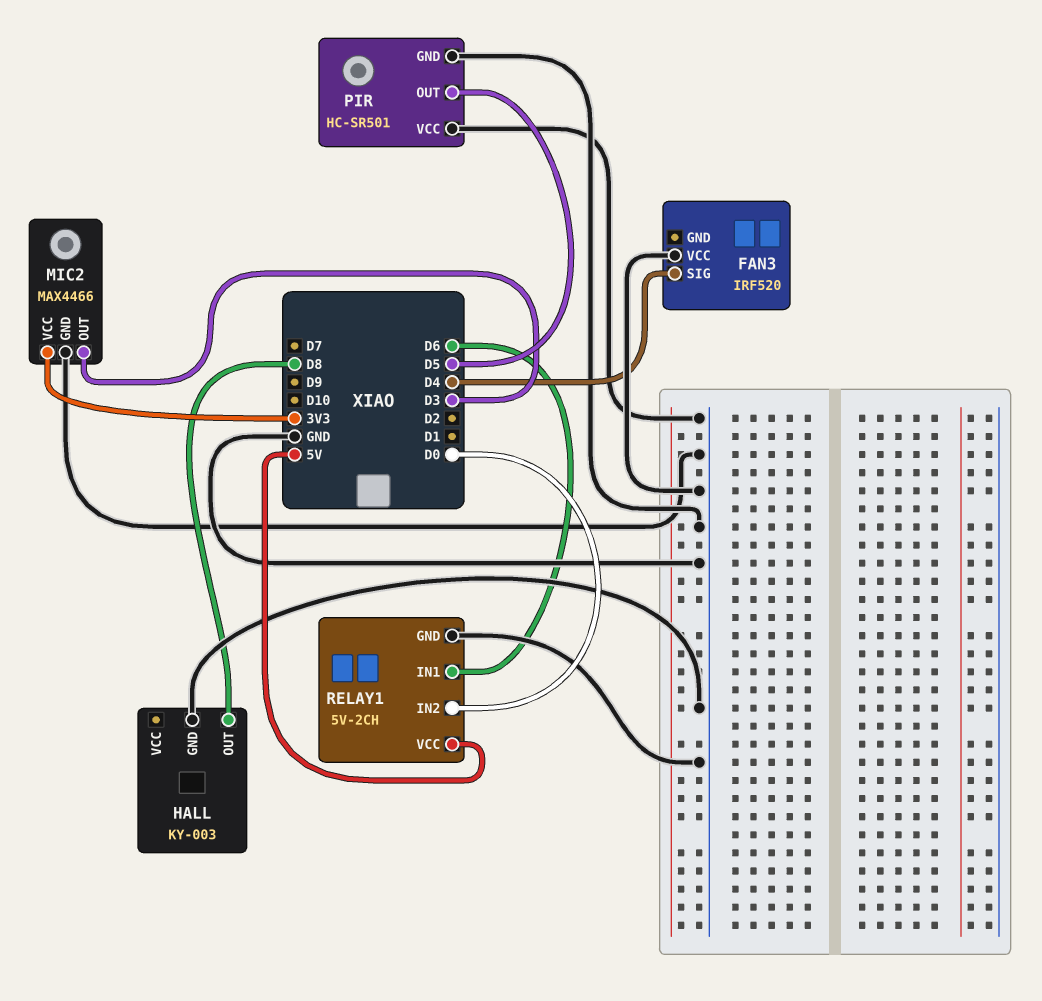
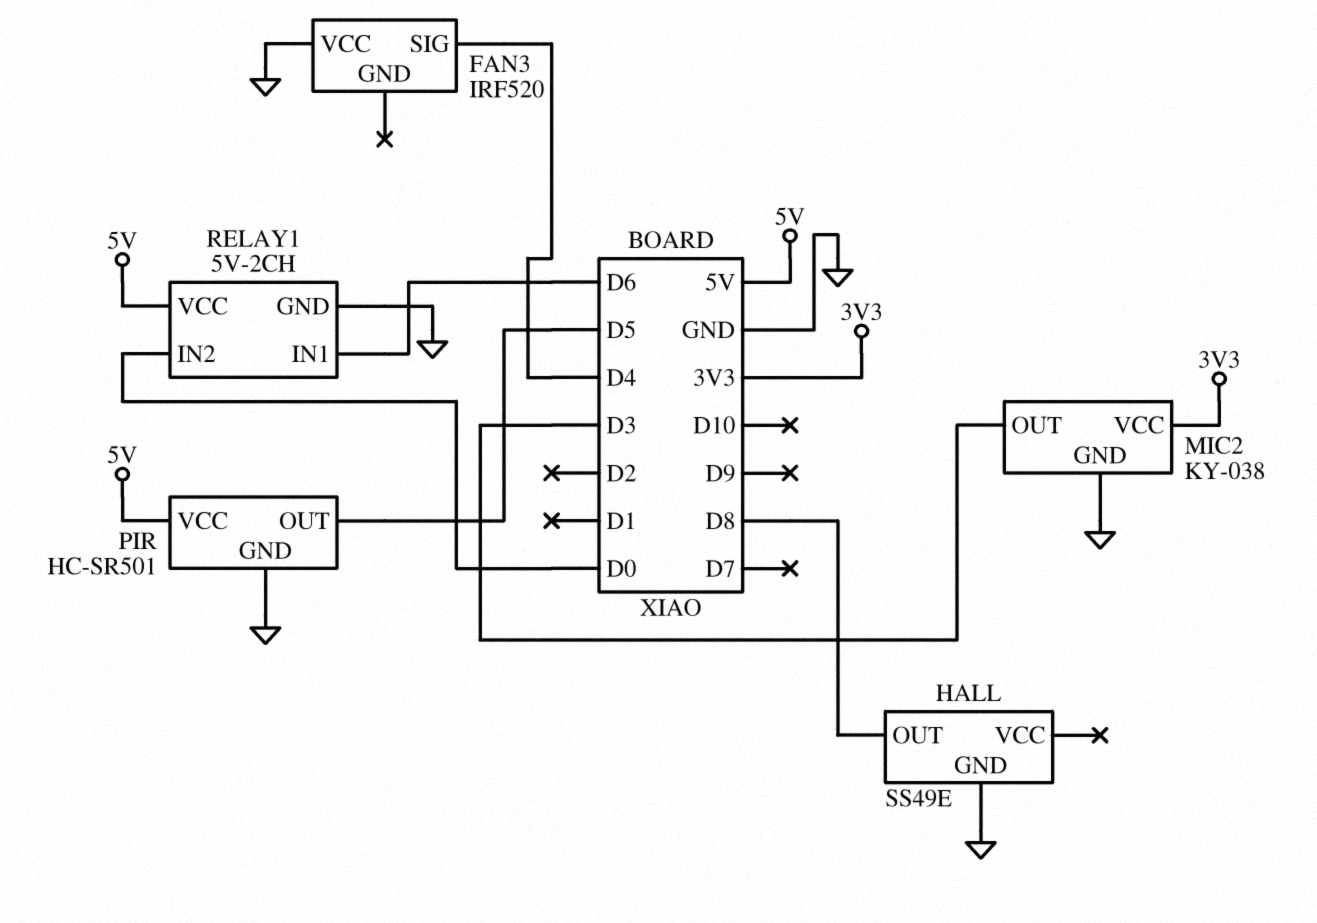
HALL: KY-003 -> SS49E
MIC2: MAX4466 -> KY-038
PIR pin VCC: GND -> 5V

